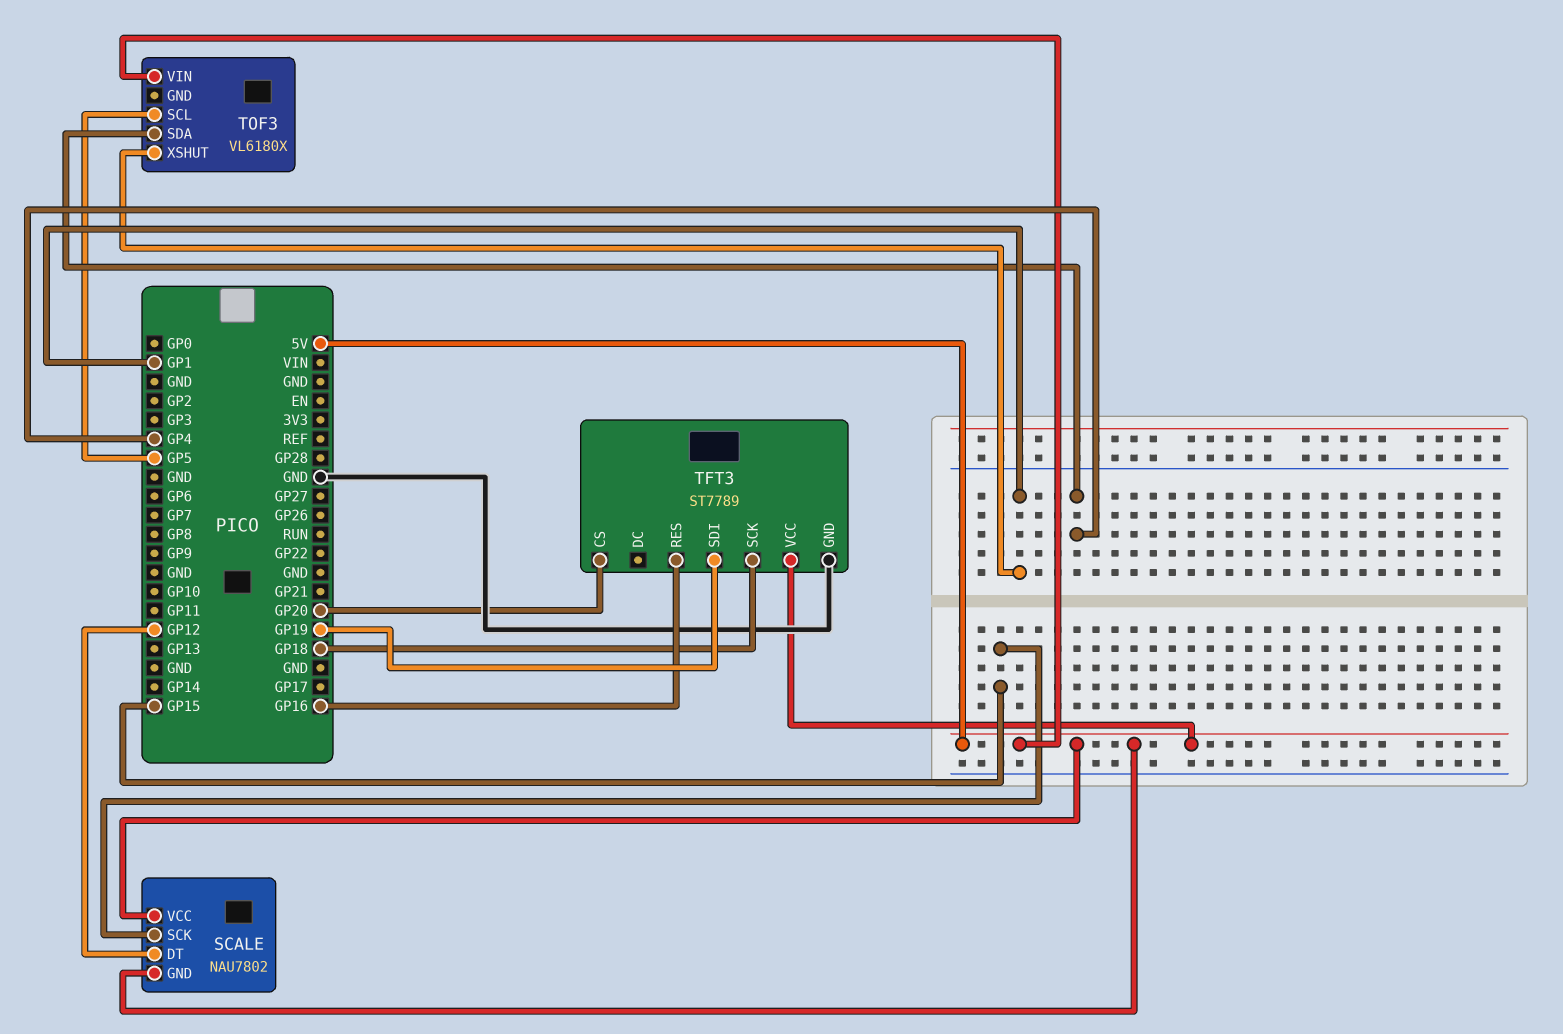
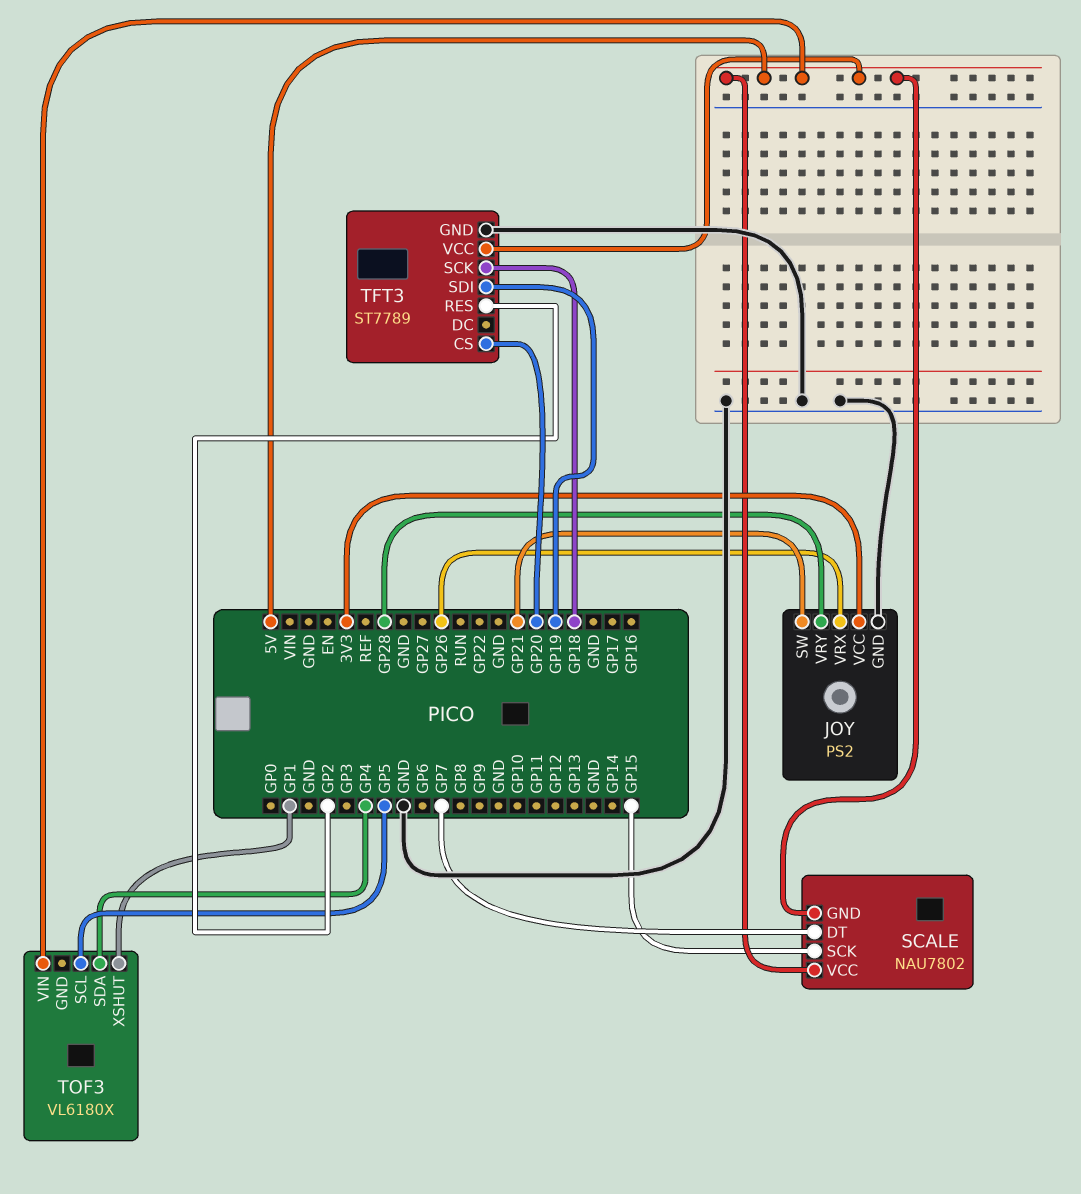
JOY: none -> PS2
JOY pin GND: none -> GND
JOY pin SW: none -> GP21
JOY pin VCC: none -> 3V3
JOY pin VRX: none -> GP26
JOY pin VRY: none -> GP28
SCALE pin DT: GP12 -> GP7
TFT3 pin RES: GP16 -> GP2

